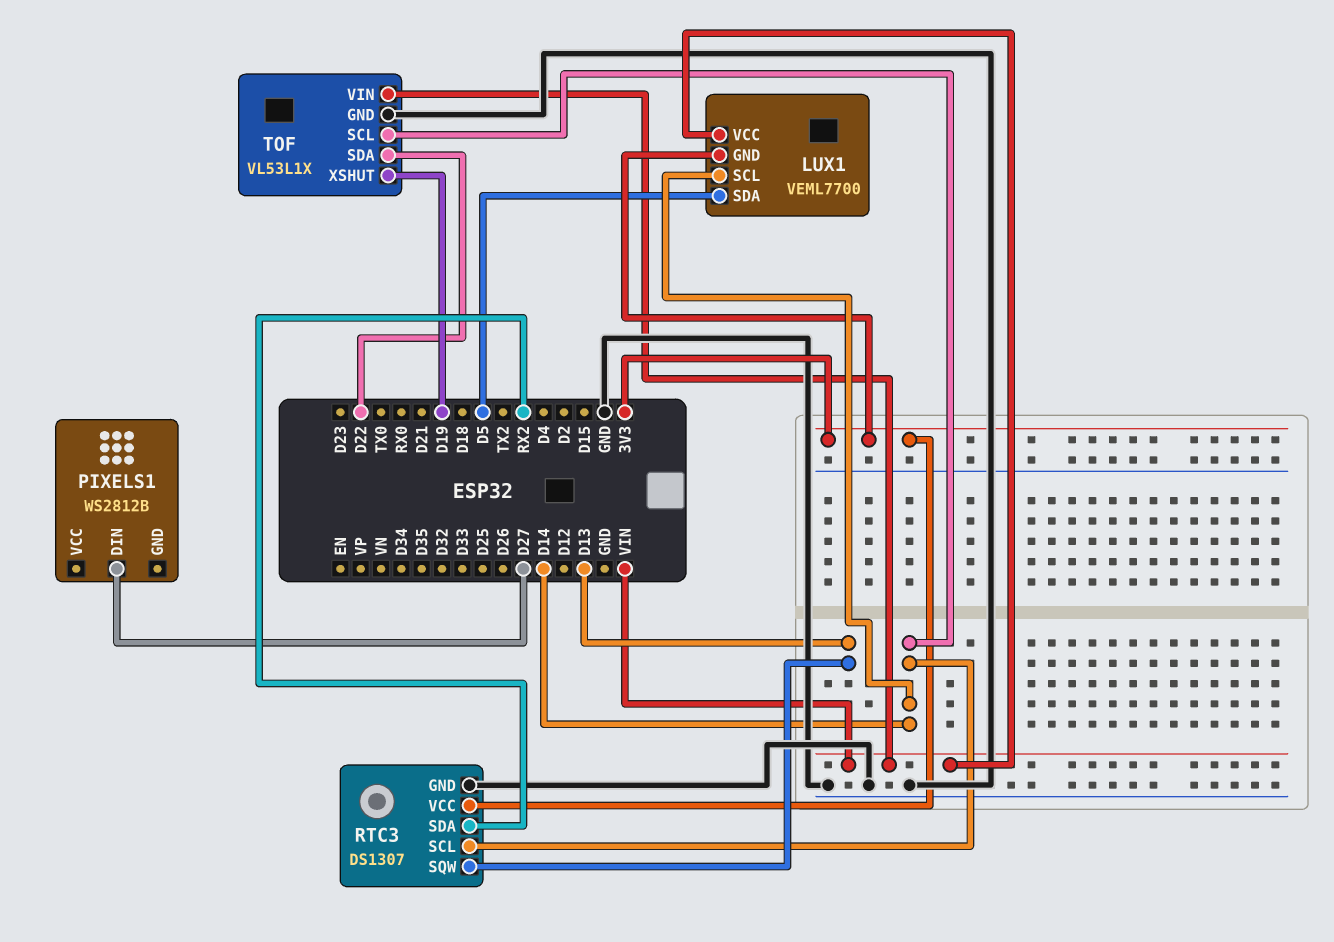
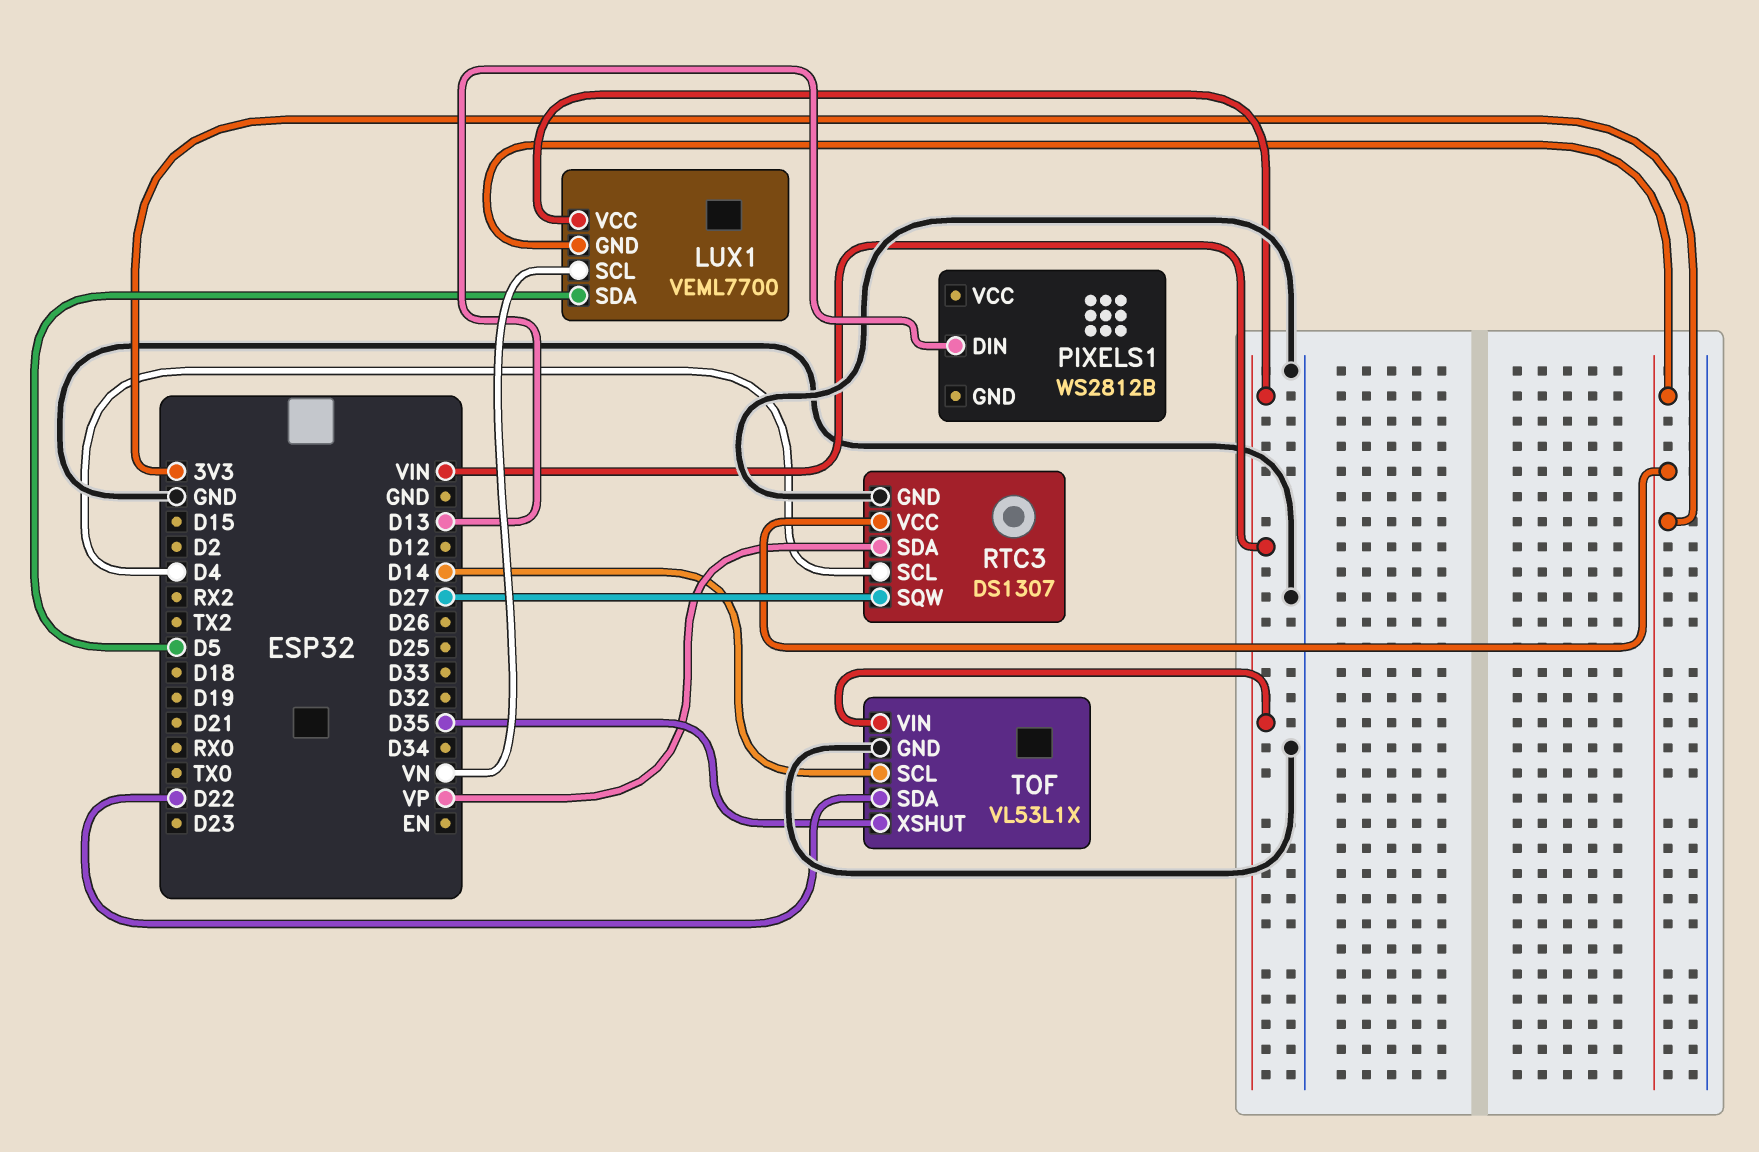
LUX1 pin SCL: D14 -> VN
PIXELS1 pin DIN: D27 -> D13
RTC3 pin SCL: D14 -> D4
RTC3 pin SDA: RX2 -> VP
RTC3 pin SQW: D13 -> D27
TOF pin XSHUT: D19 -> D35

